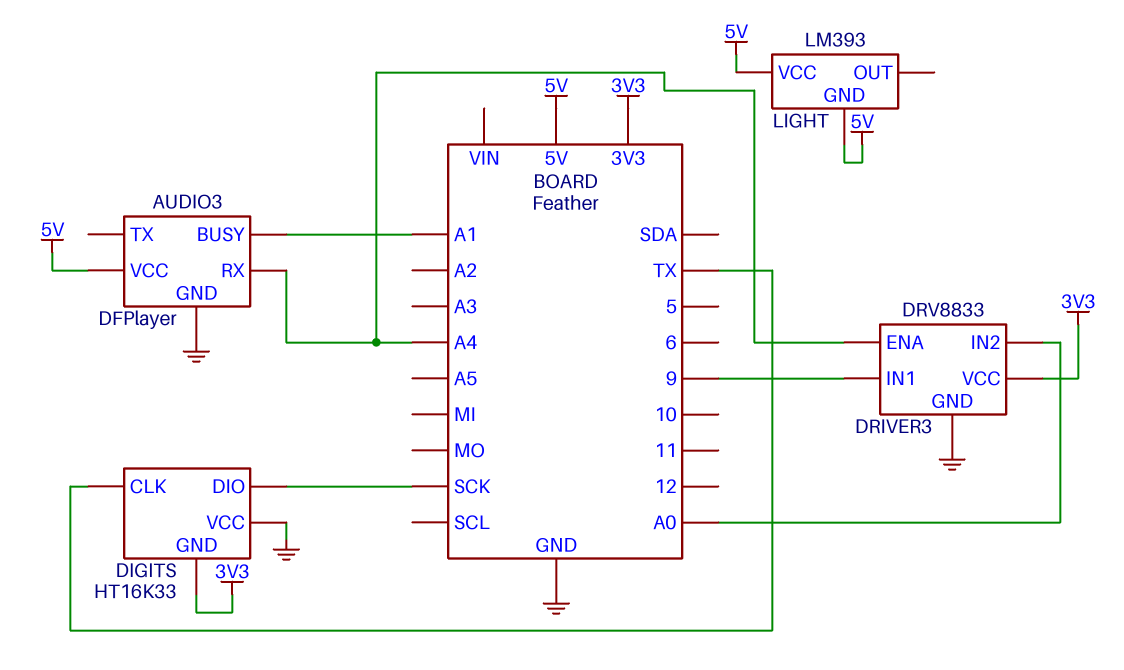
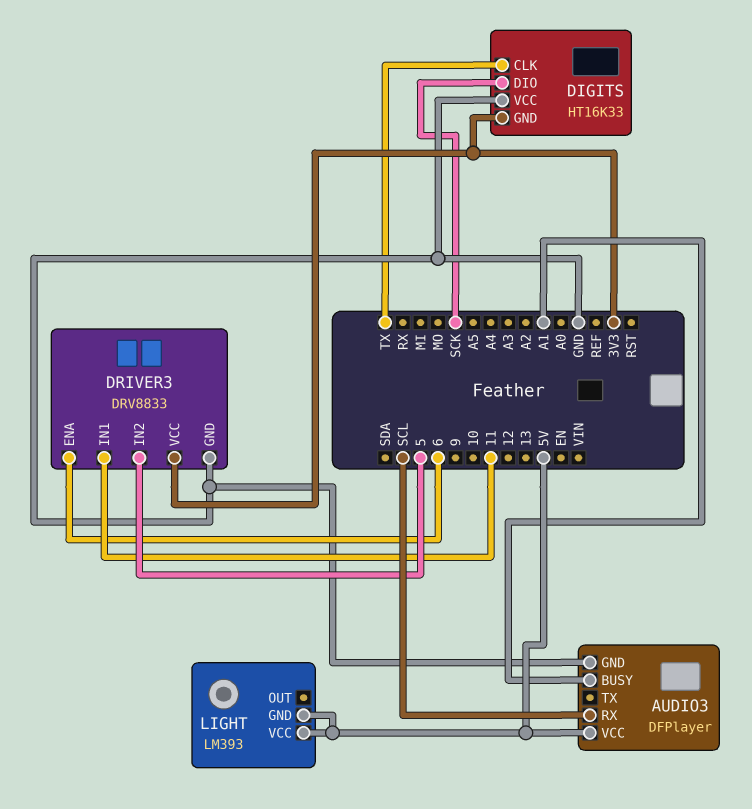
AUDIO3 pin RX: A4 -> SCL
DRIVER3 pin ENA: A4 -> 6
DRIVER3 pin IN1: 9 -> 11
DRIVER3 pin IN2: A0 -> 5

